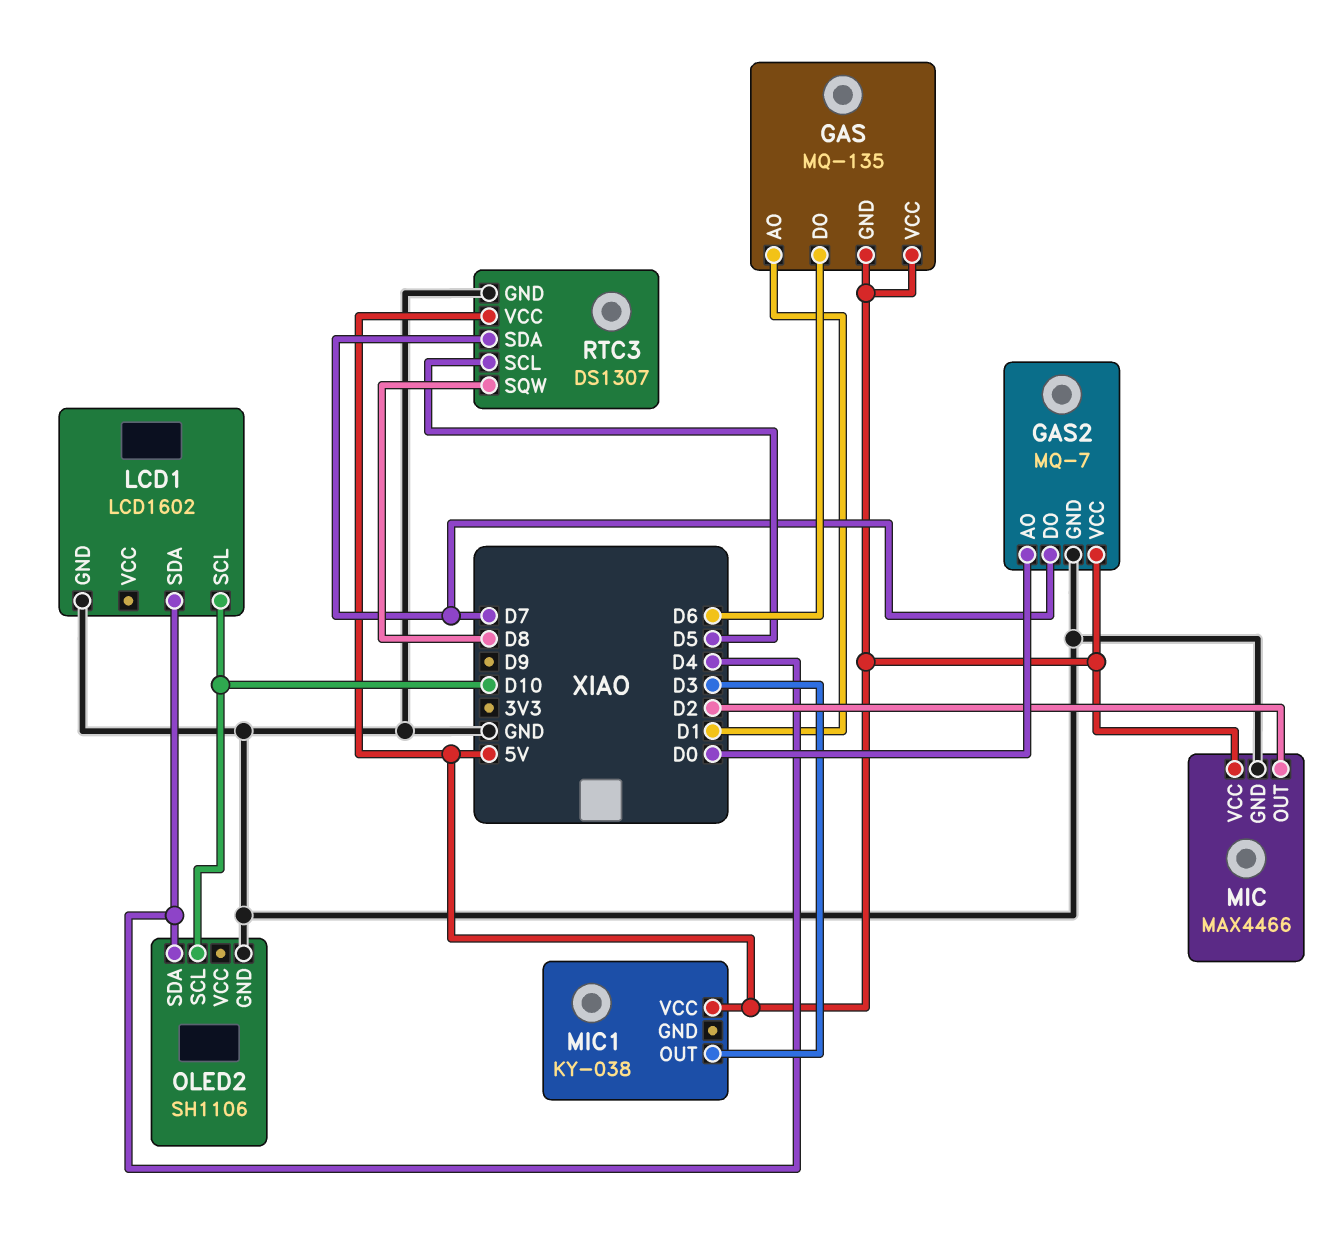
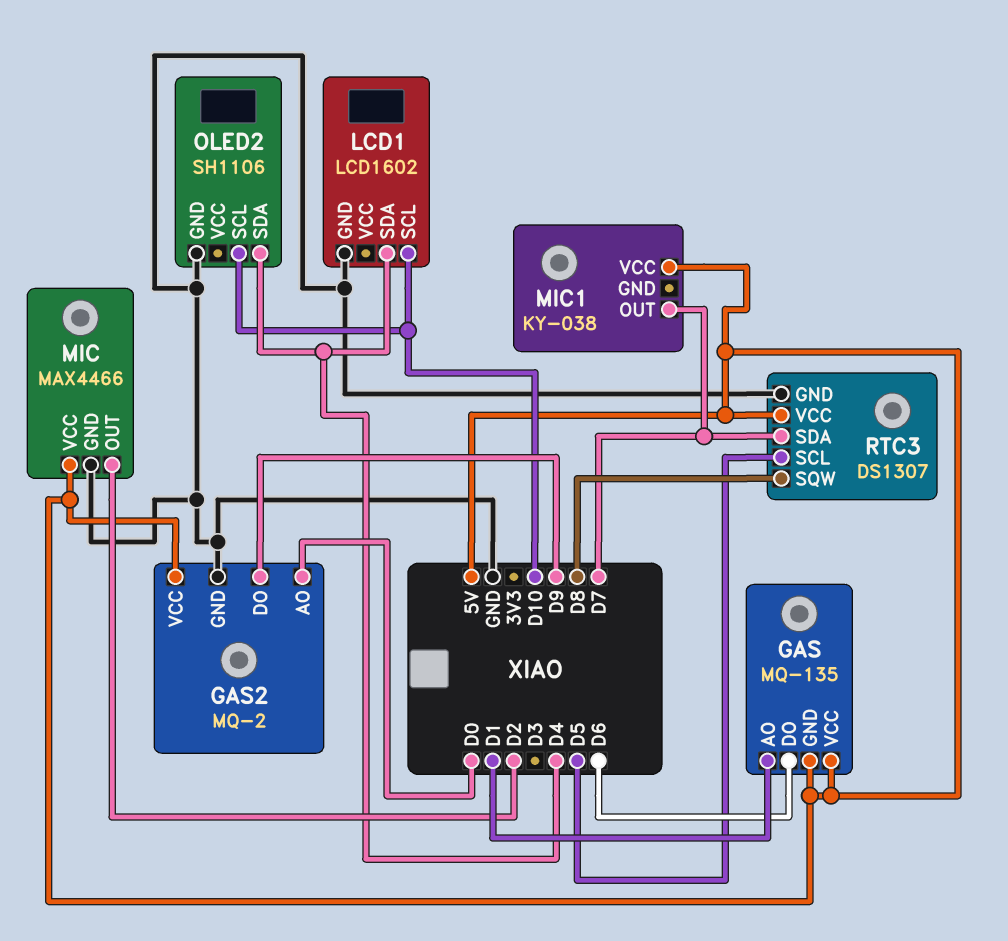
GAS2: MQ-7 -> MQ-2
GAS2 pin DO: D7 -> D9
MIC1 pin OUT: D3 -> D7

